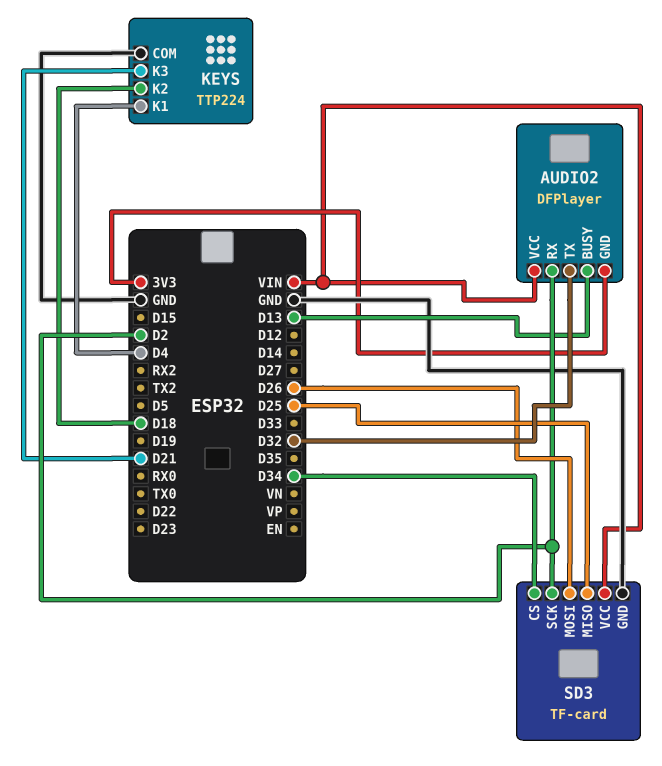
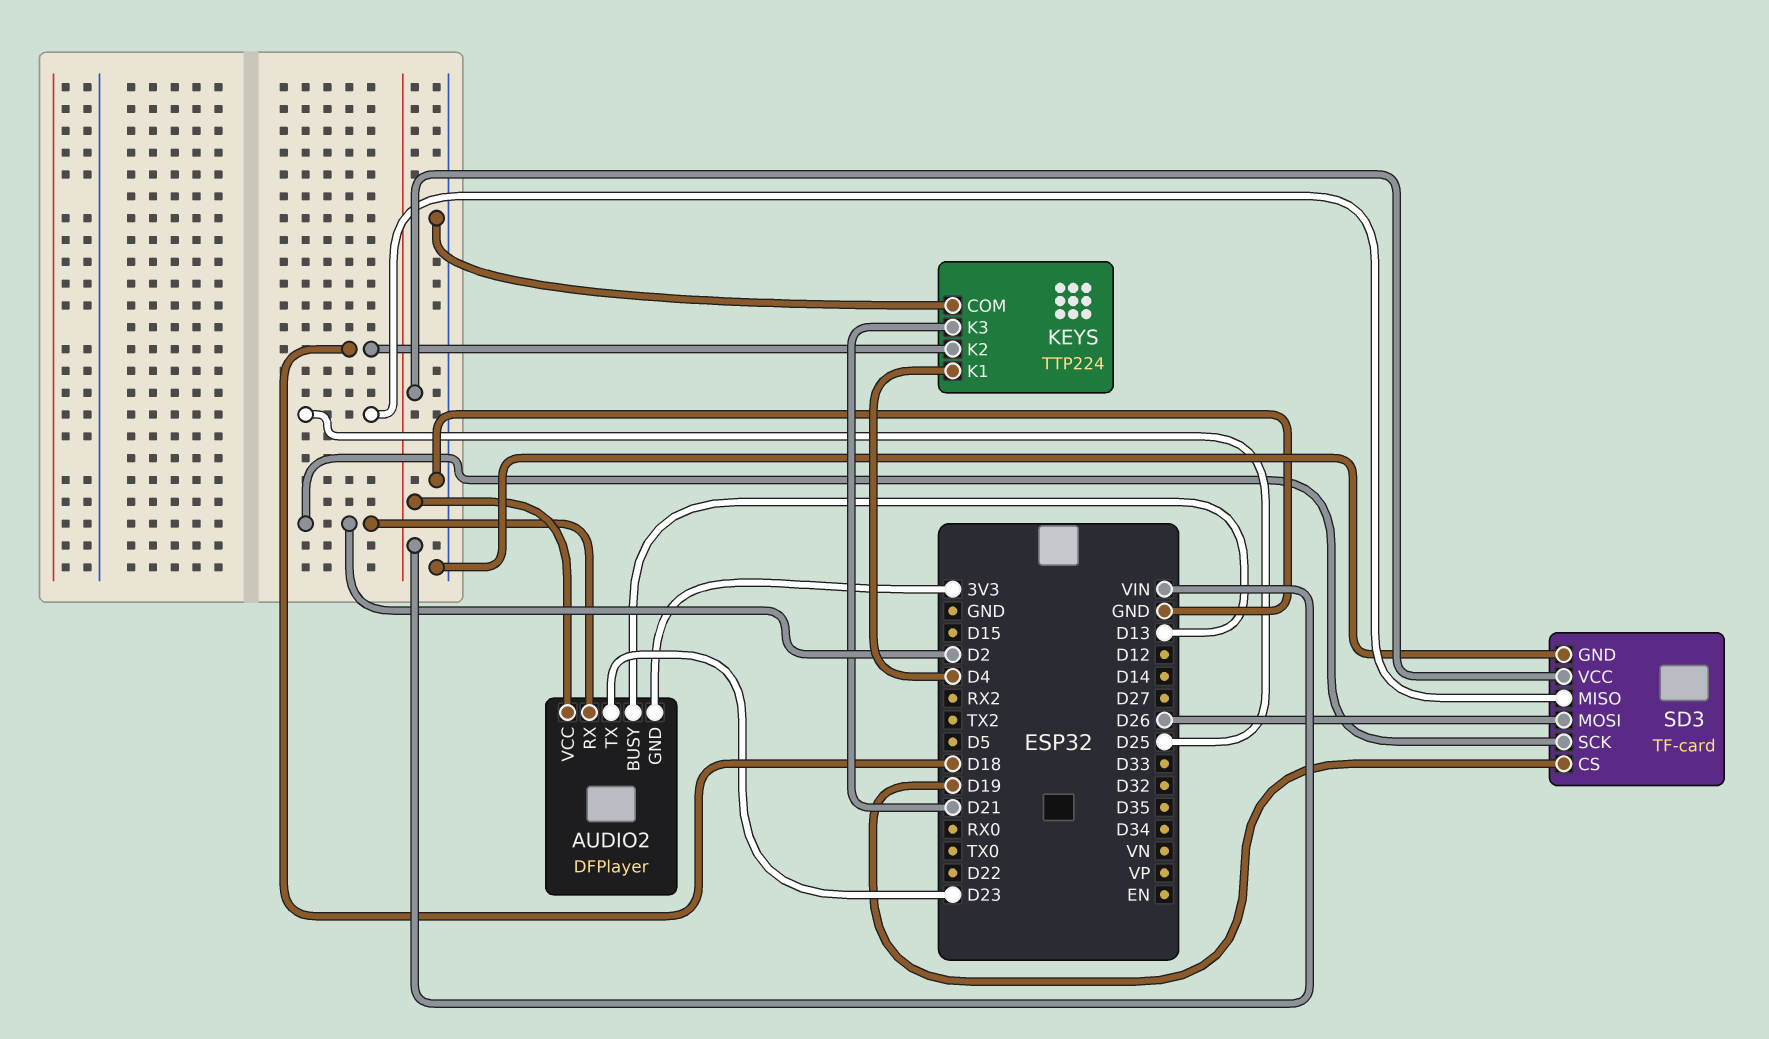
AUDIO2 pin TX: D32 -> D23
SD3 pin CS: D34 -> D19

